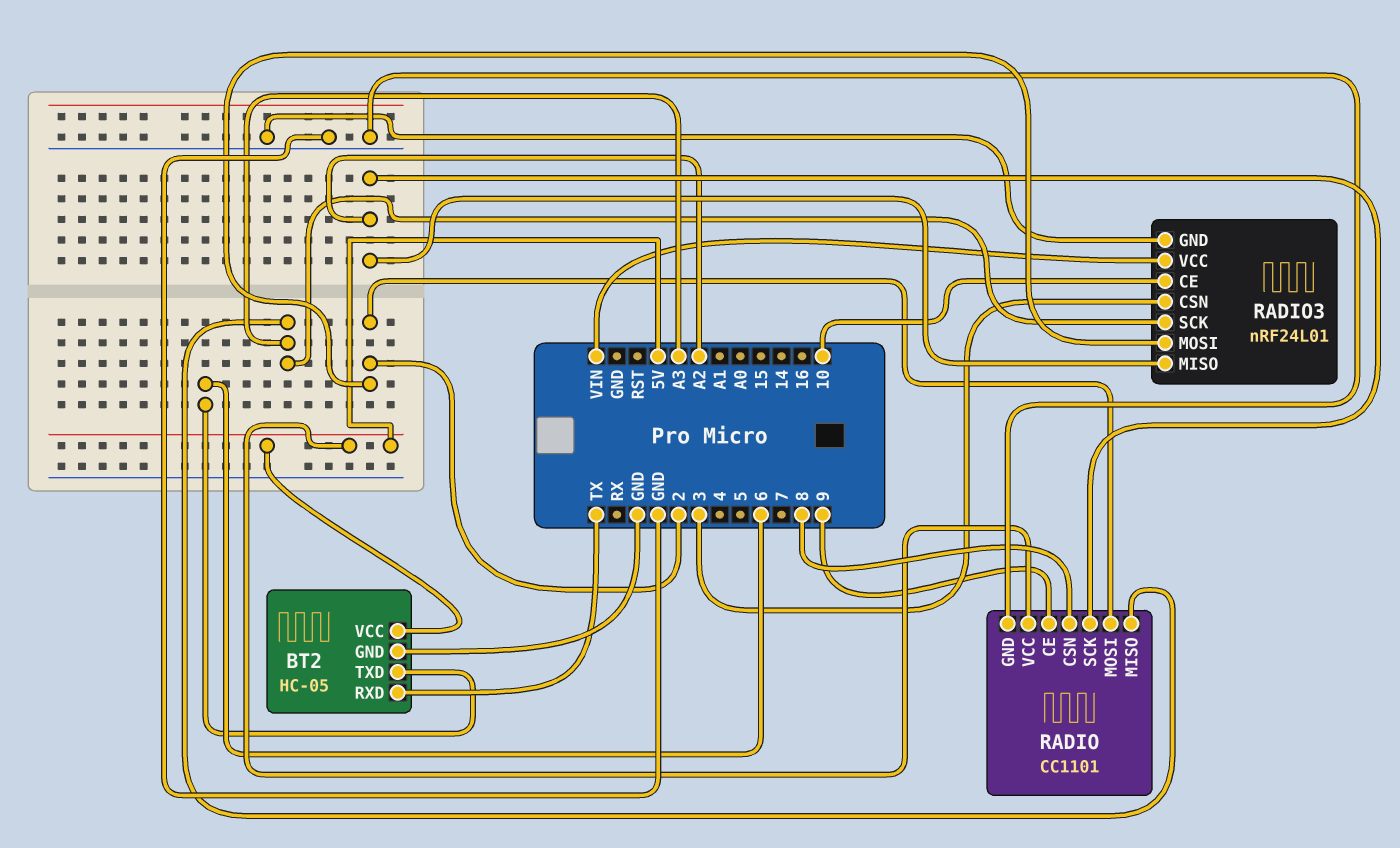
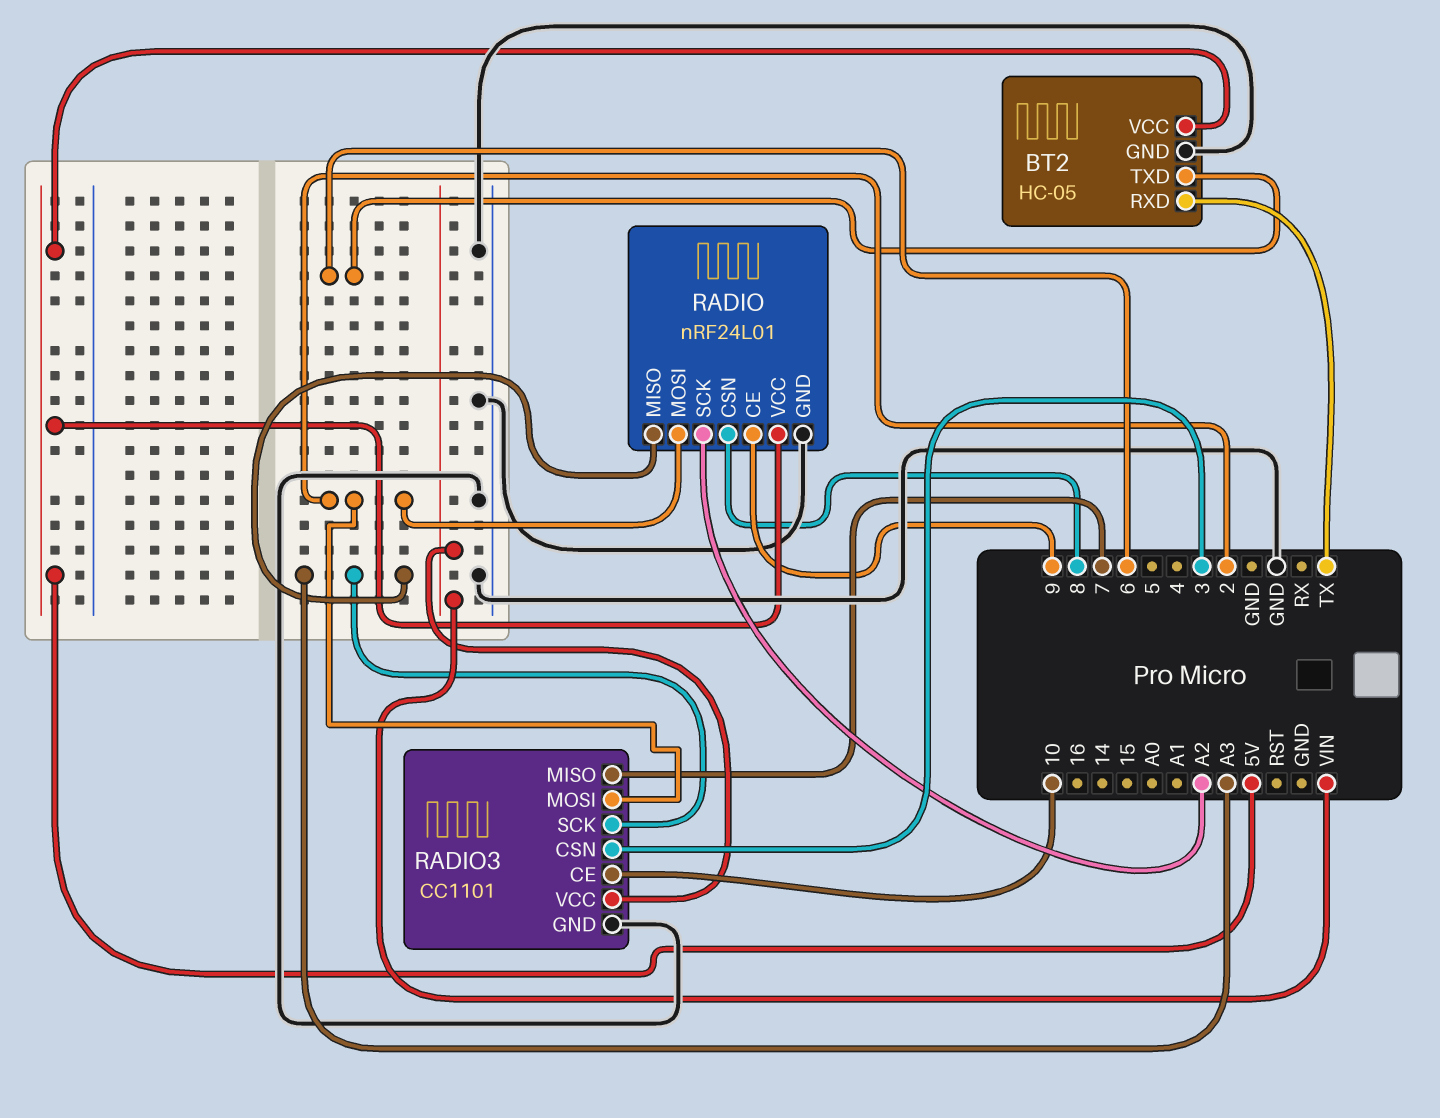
RADIO: CC1101 -> nRF24L01
RADIO3: nRF24L01 -> CC1101
RADIO3 pin MISO: A2 -> 7

